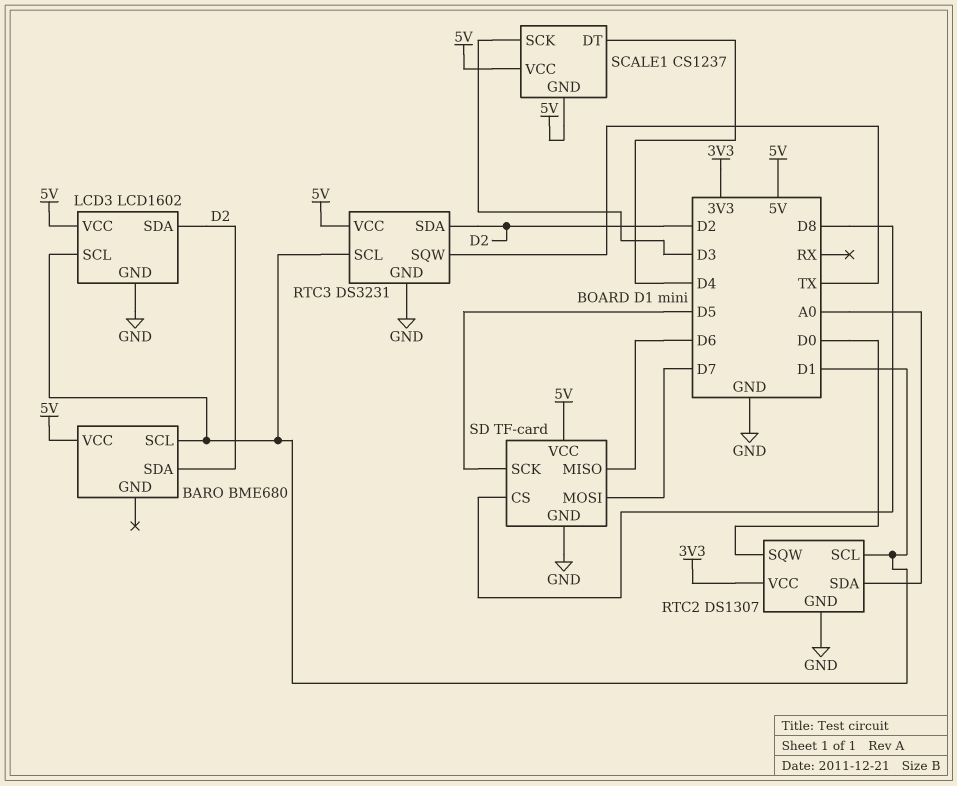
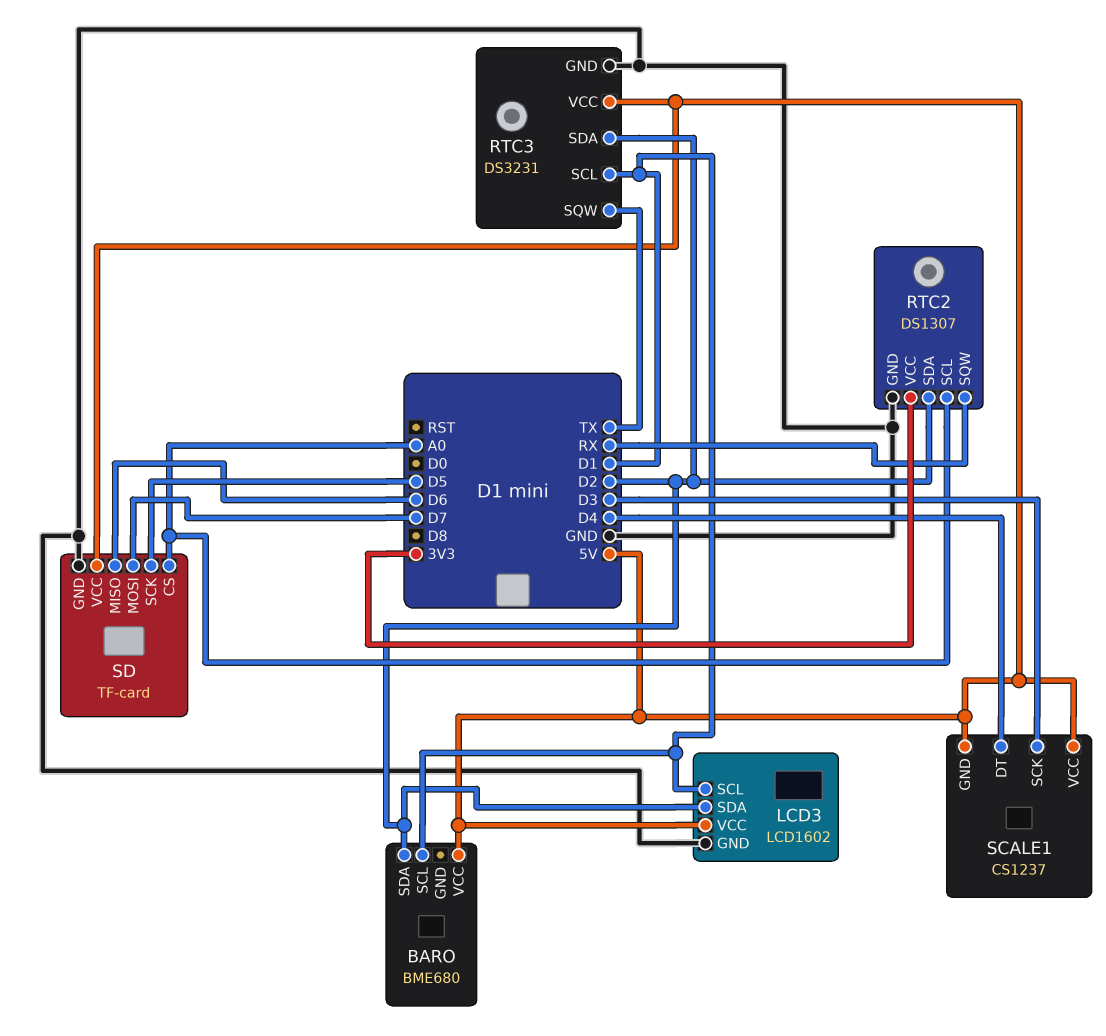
RTC2 pin SCL: D1 -> A0
RTC2 pin SDA: A0 -> D2
RTC2 pin SQW: D0 -> RX
SD pin CS: D8 -> A0

